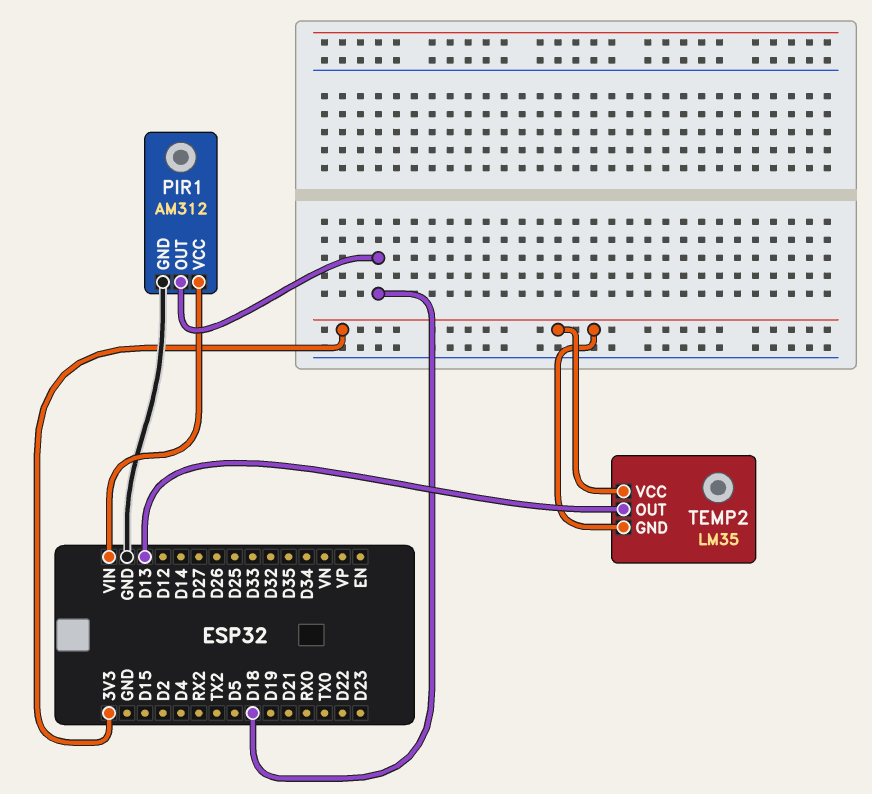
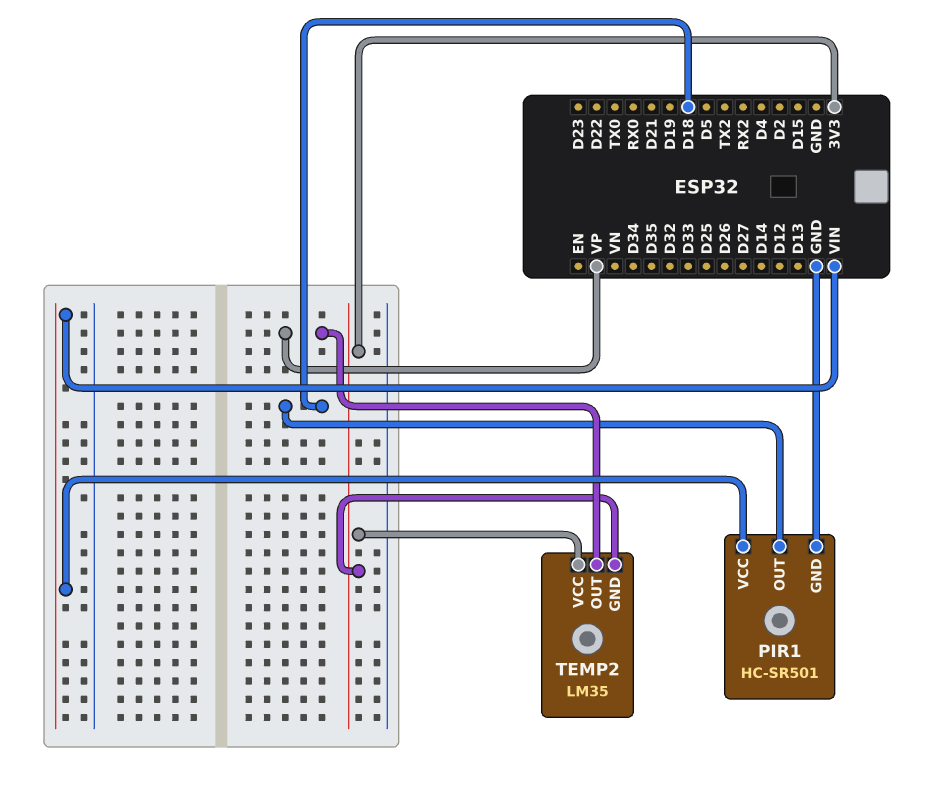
PIR1: AM312 -> HC-SR501
TEMP2 pin OUT: D13 -> VP

